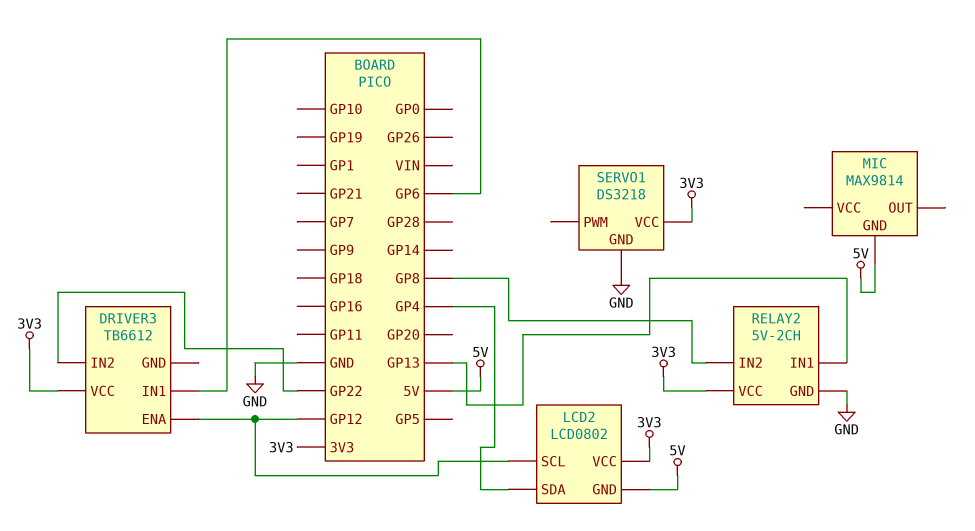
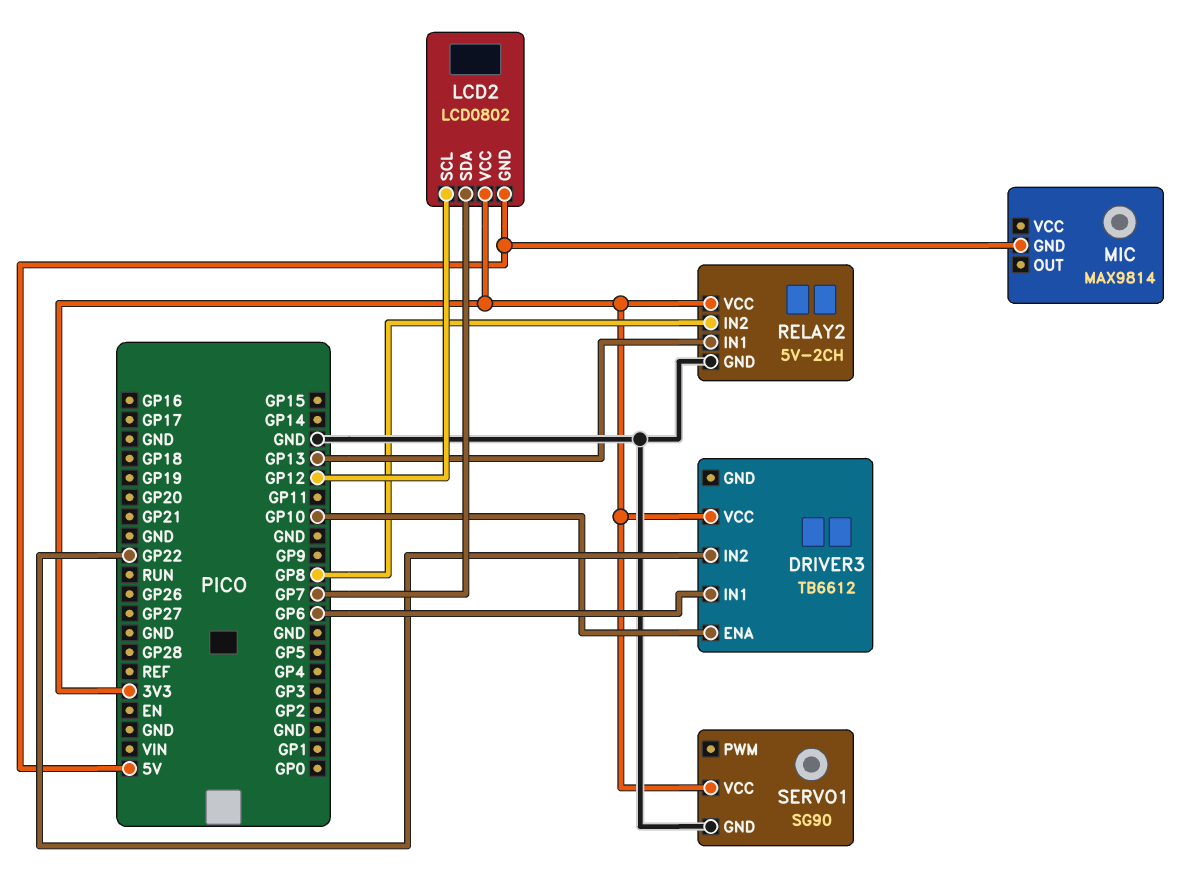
DRIVER3 pin ENA: GP12 -> GP10
LCD2 pin SDA: GP4 -> GP7
SERVO1: DS3218 -> SG90

